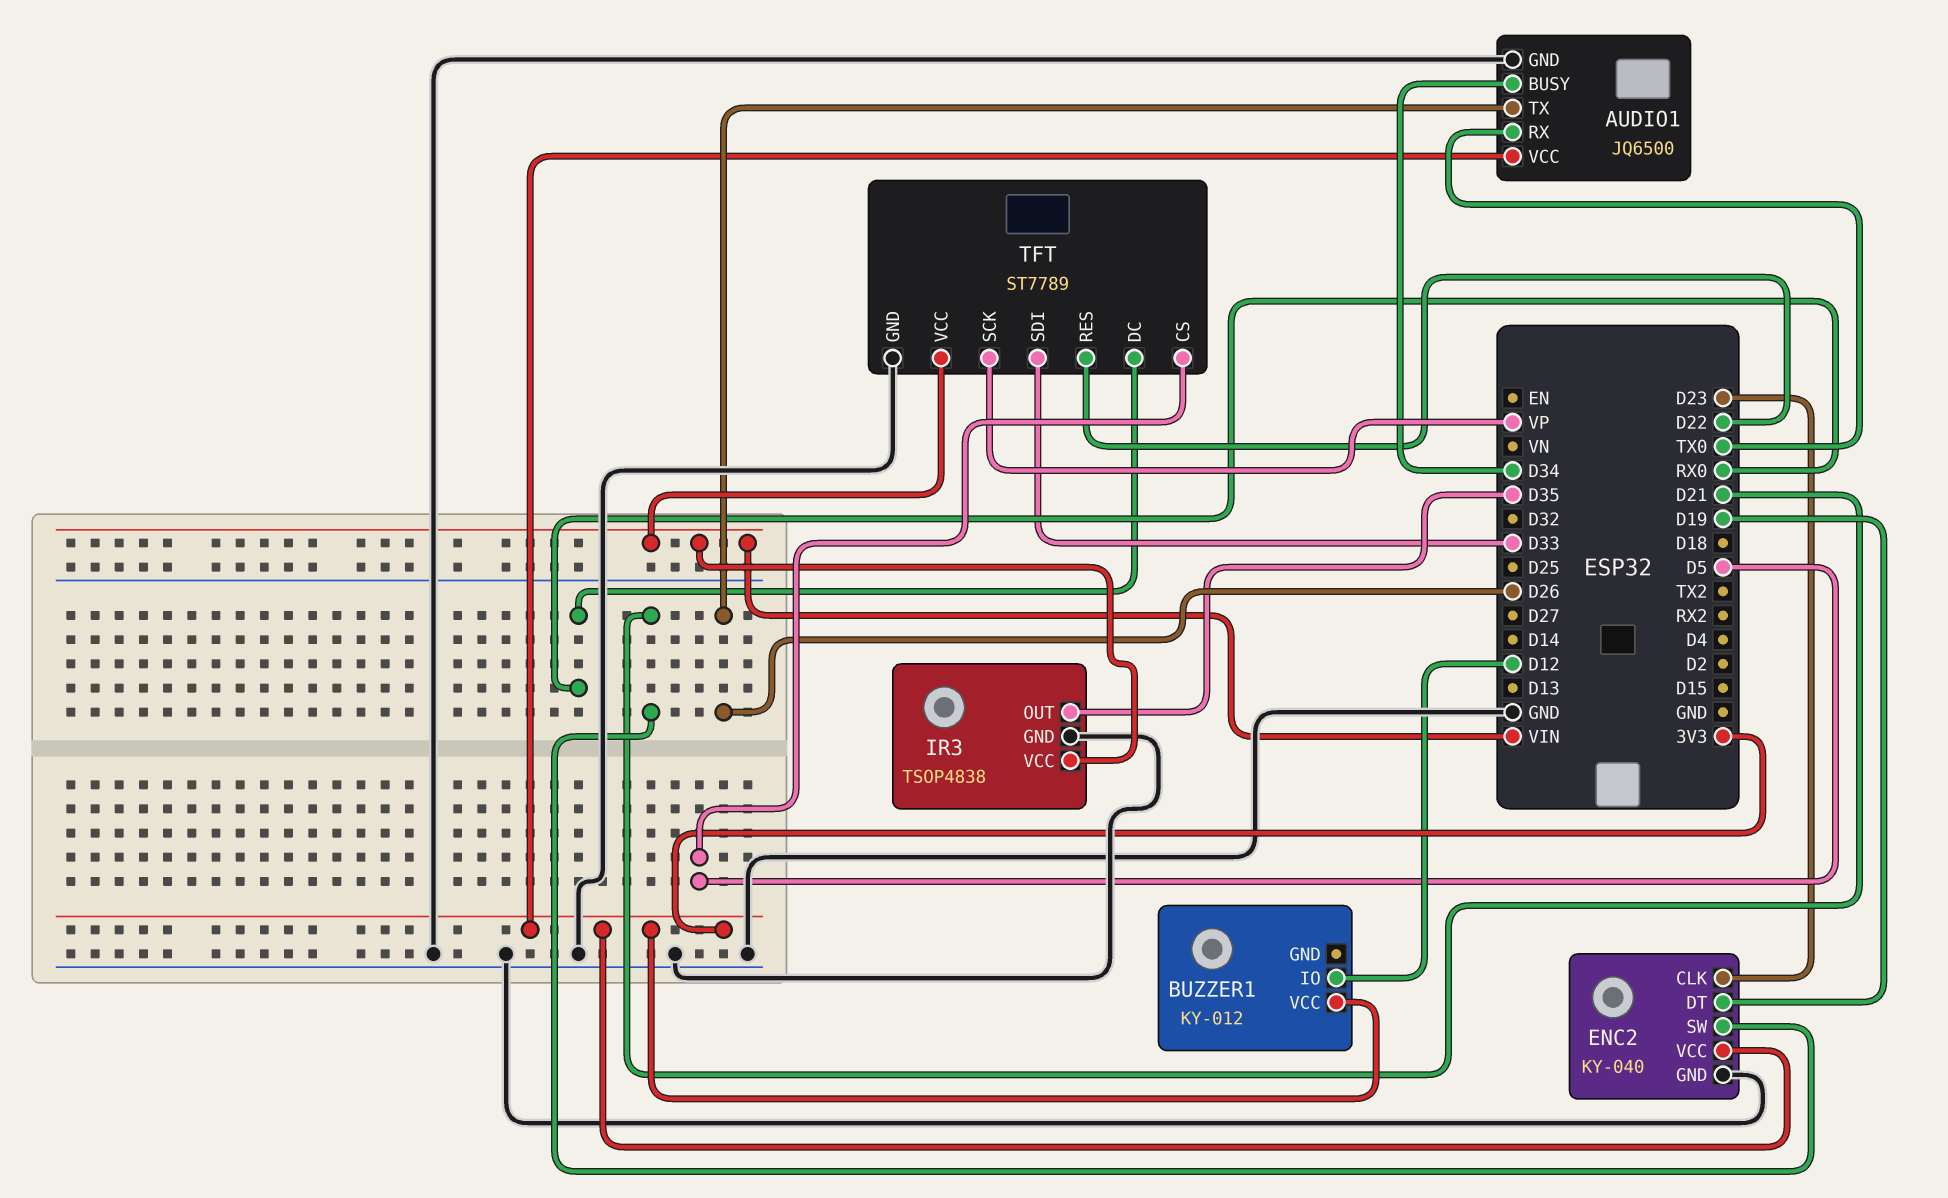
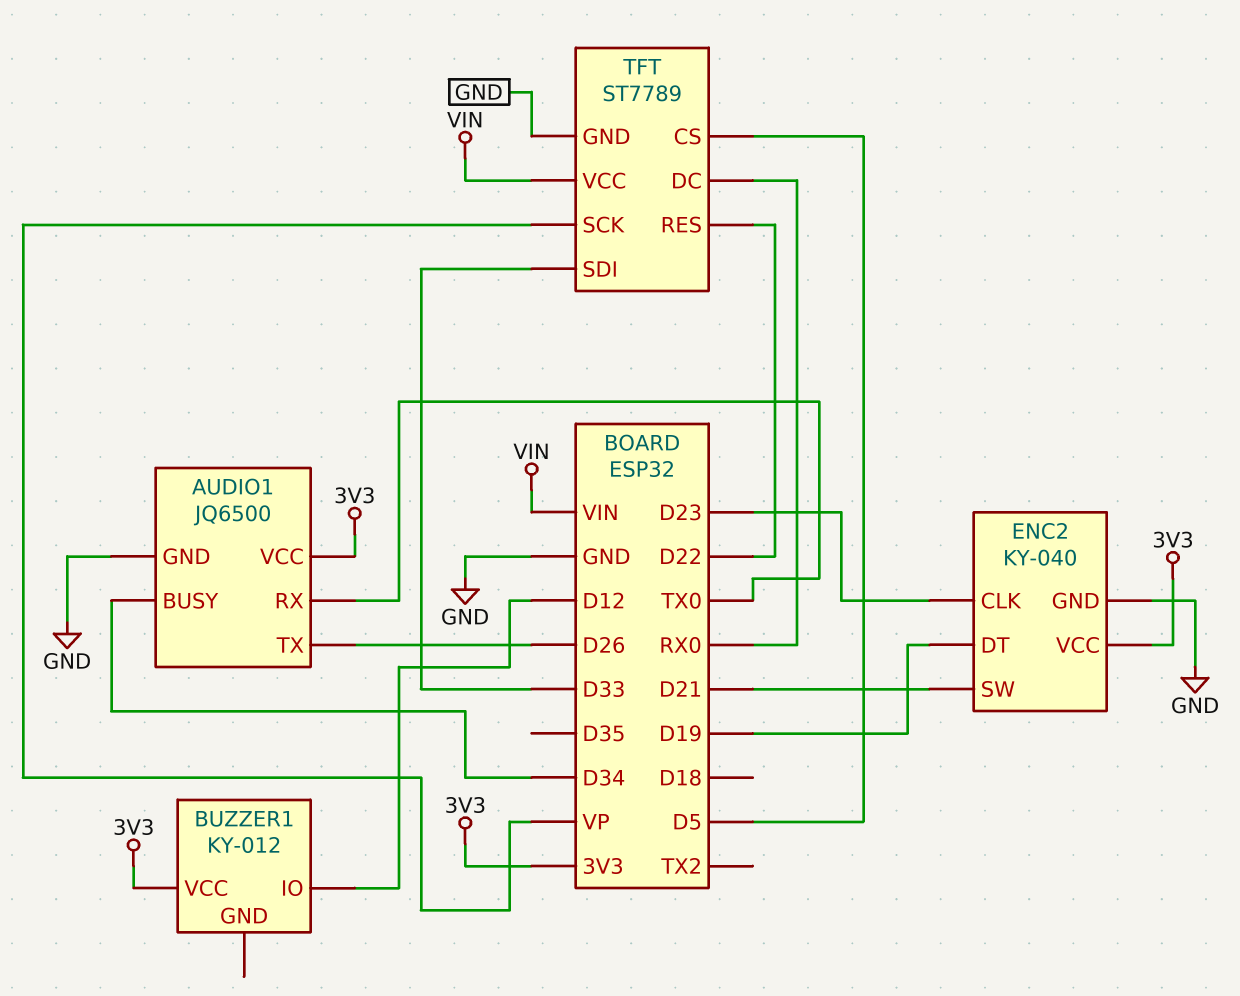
IR3: TSOP4838 -> none
IR3 pin GND: GND -> none
IR3 pin OUT: D35 -> none
IR3 pin VCC: VIN -> none

